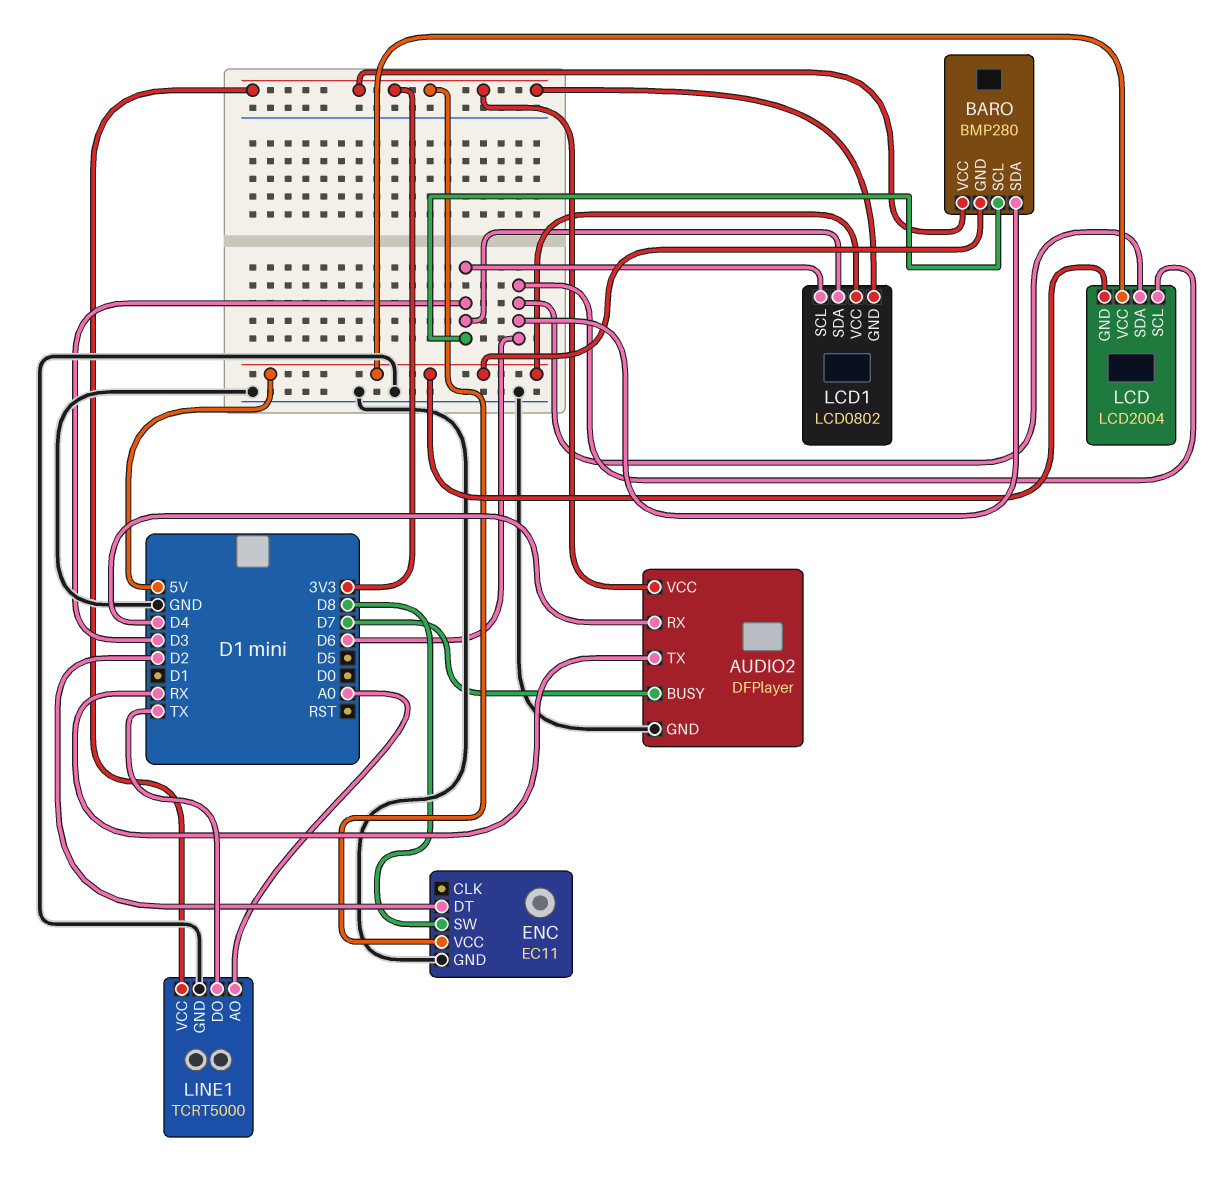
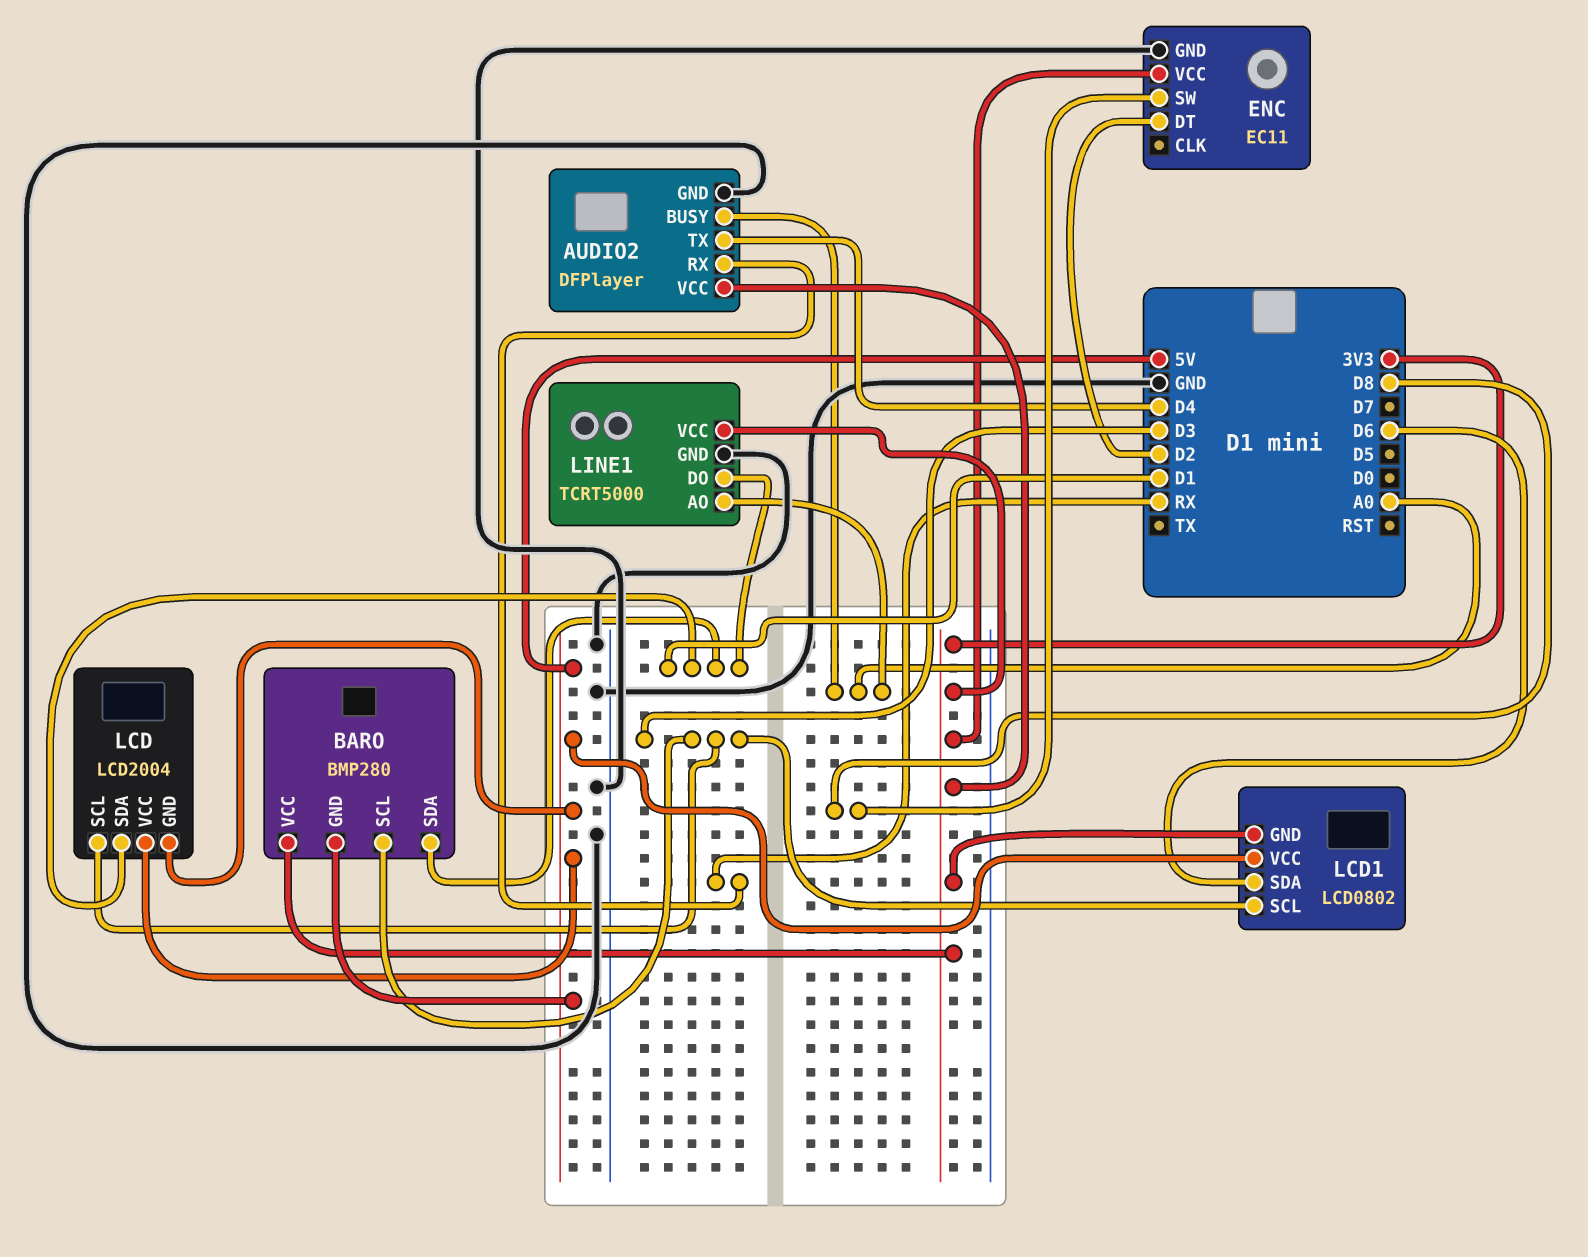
AUDIO2 pin BUSY: D7 -> A0
AUDIO2 pin RX: D4 -> RX
AUDIO2 pin TX: RX -> D4
BARO pin SDA: D6 -> D1
LCD pin SCL: D6 -> D3
LCD pin SDA: D6 -> D1
LCD1 pin SDA: D3 -> D6
LINE1 pin DO: TX -> D1

